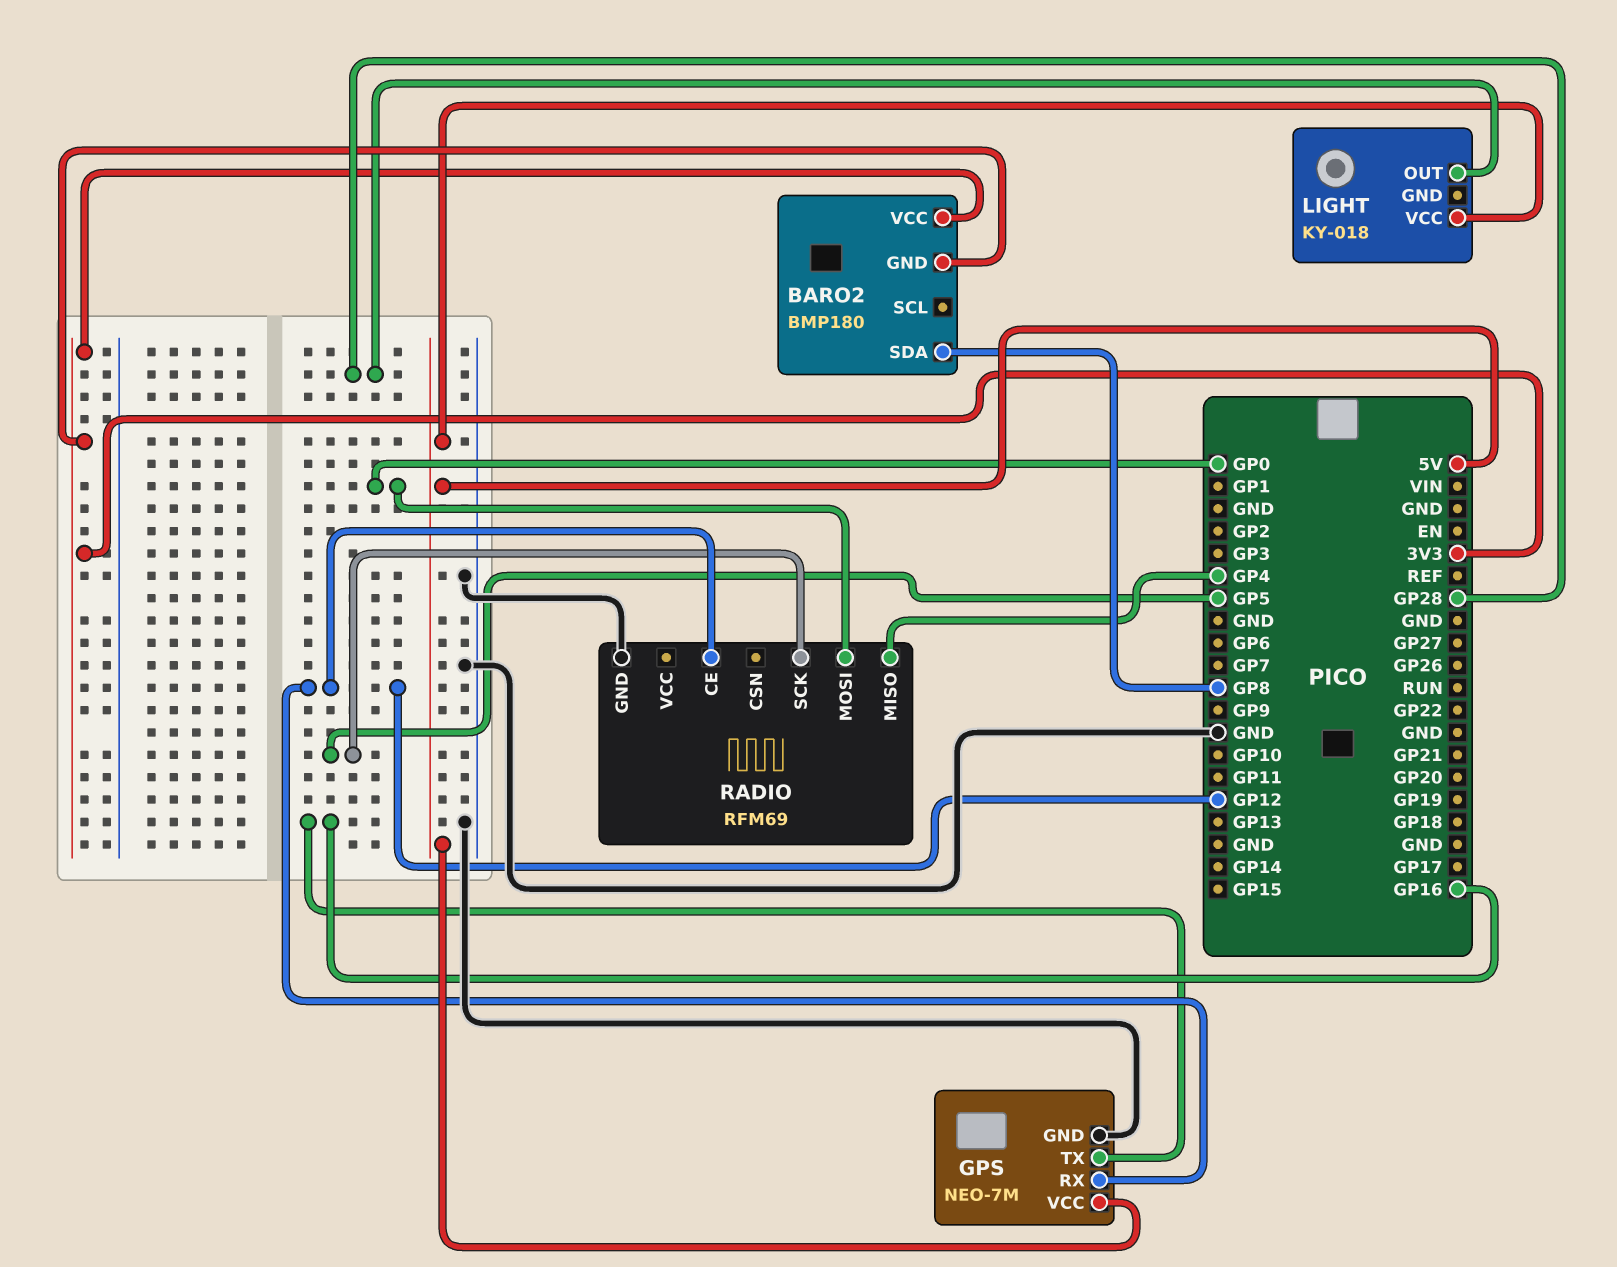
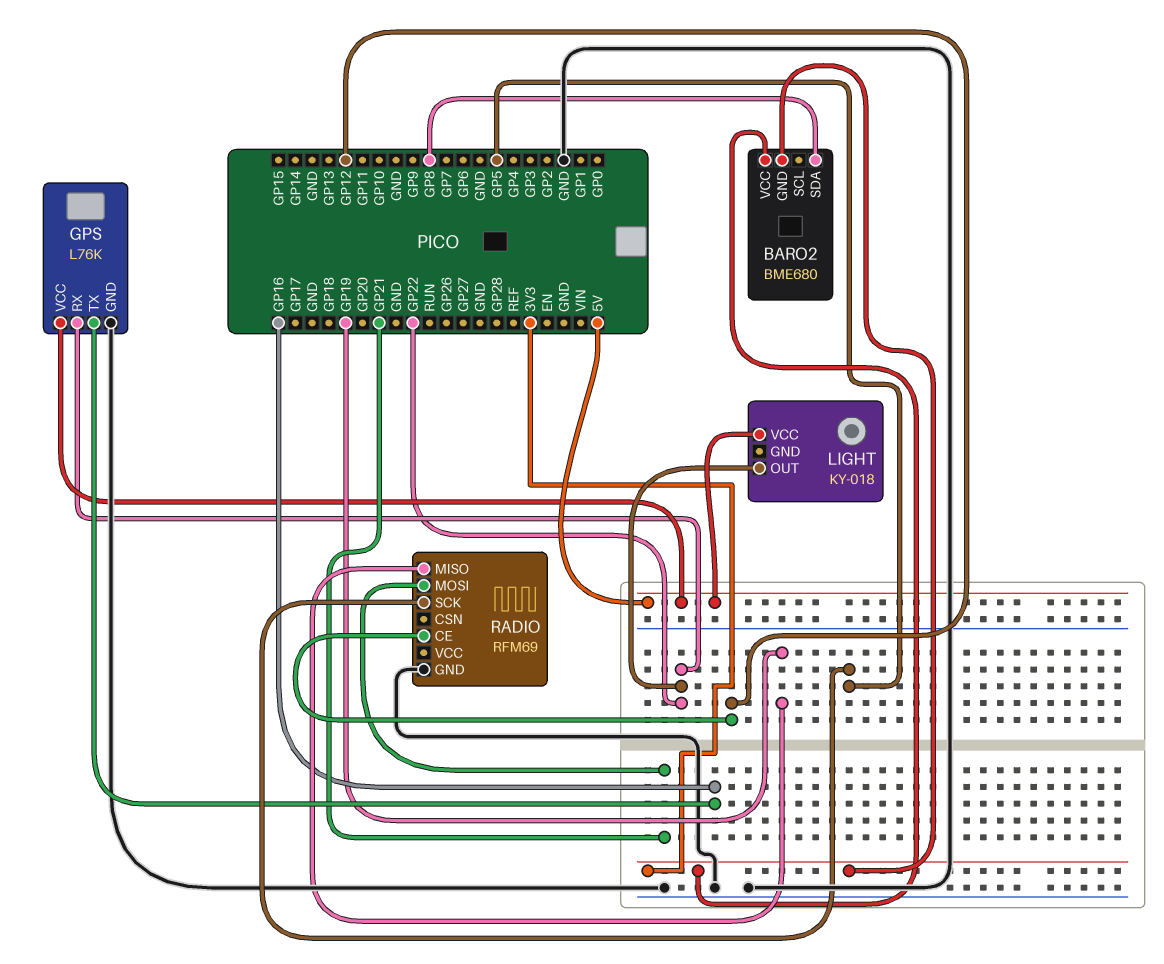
BARO2: BMP180 -> BME680
GPS: NEO-7M -> L76K
GPS pin RX: GP12 -> GP22
LIGHT pin OUT: GP28 -> GP22
RADIO pin MISO: GP4 -> GP19
RADIO pin MOSI: GP0 -> GP21

